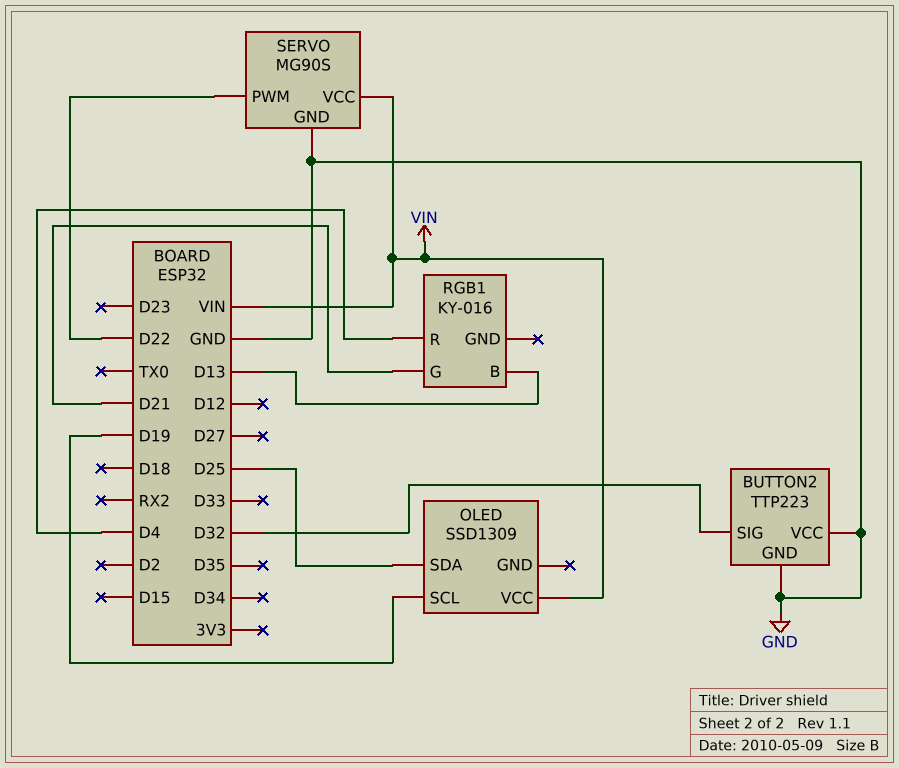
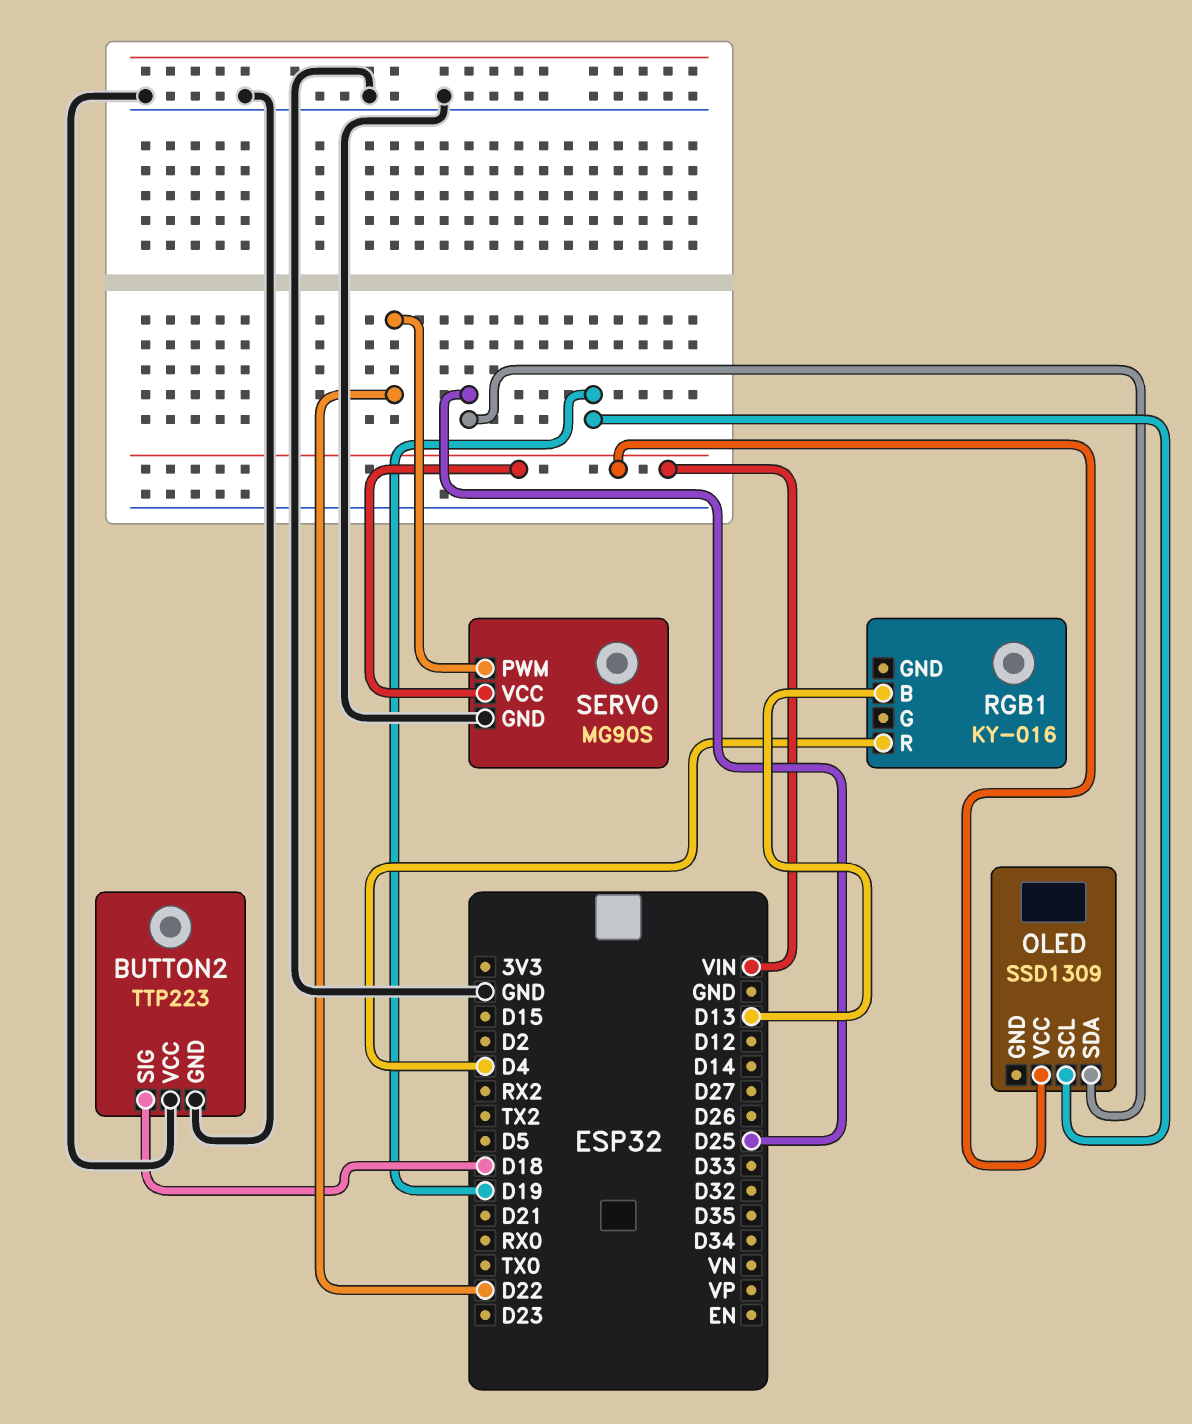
BUTTON2 pin SIG: D32 -> D18
RGB1 pin G: D21 -> none

